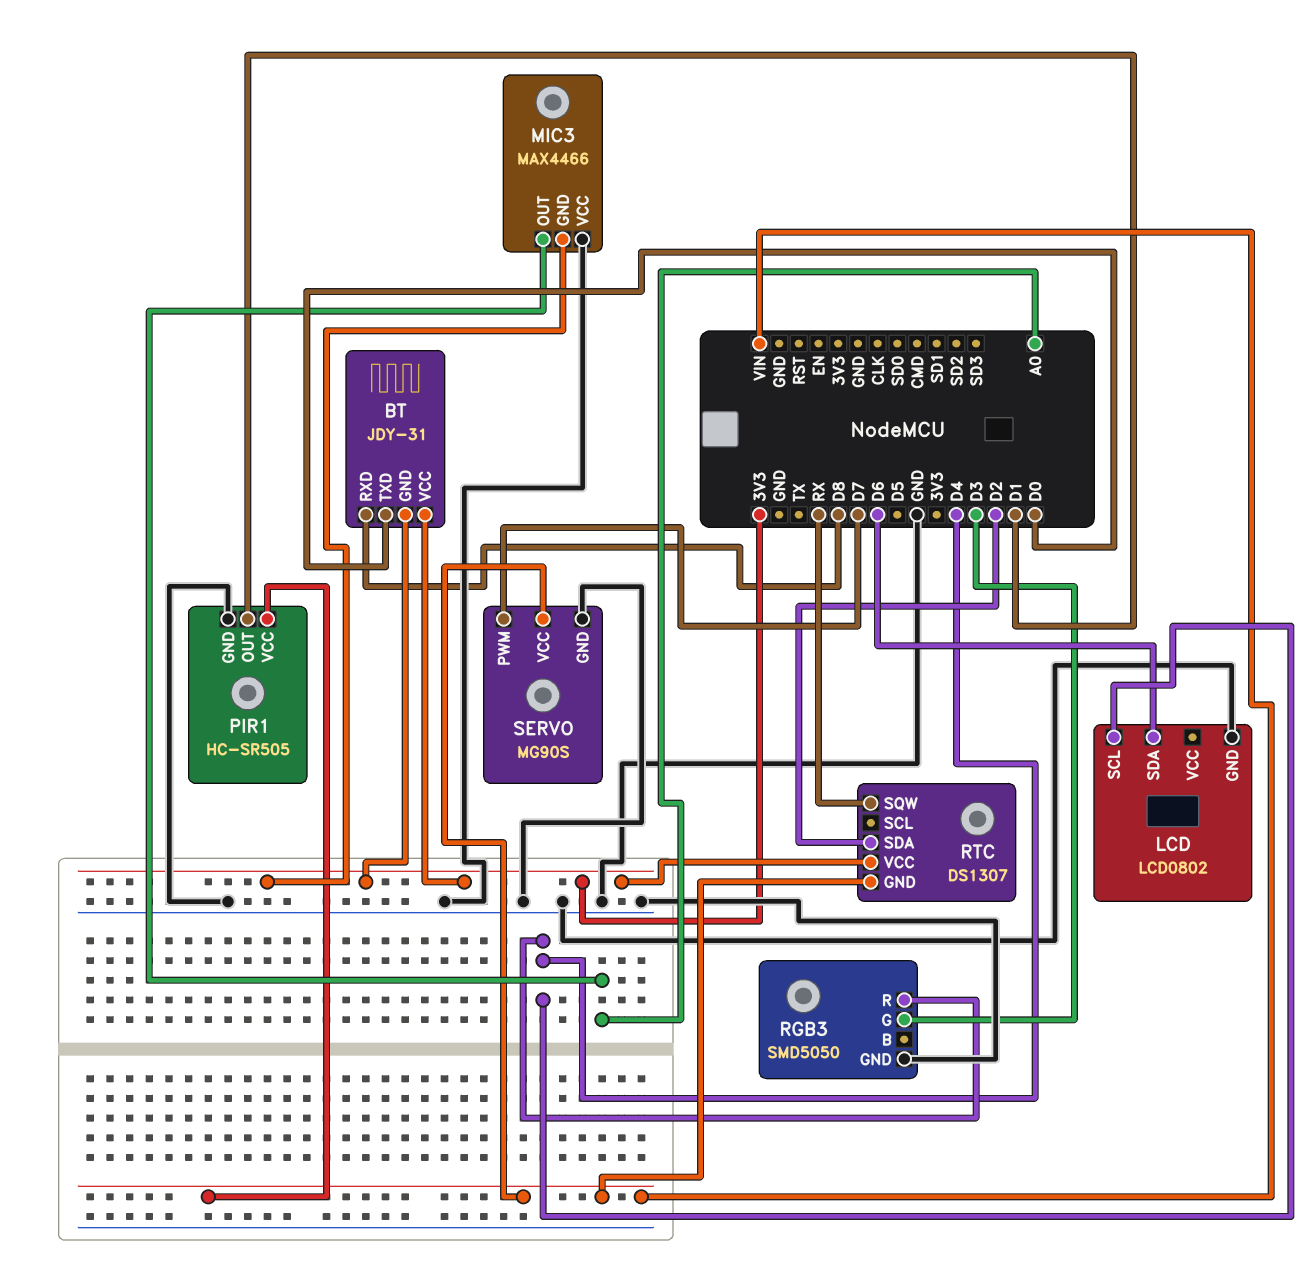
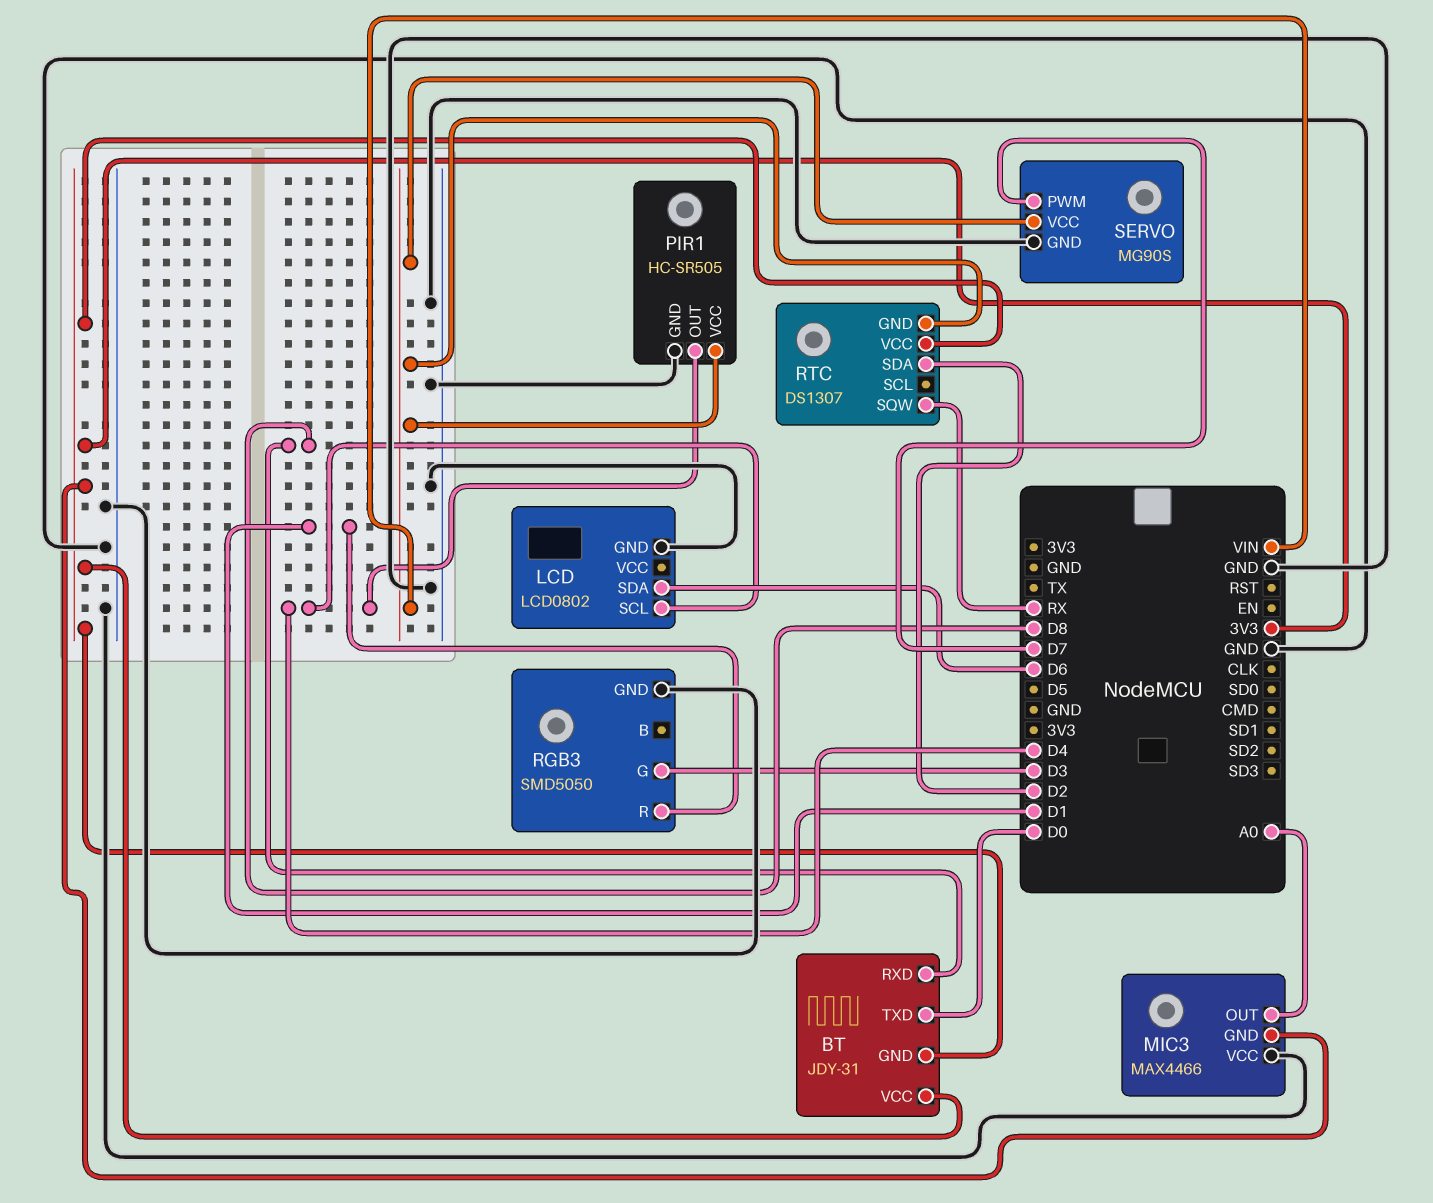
PIR1 pin OUT: D1 -> D4
RGB3 pin R: D4 -> D1

